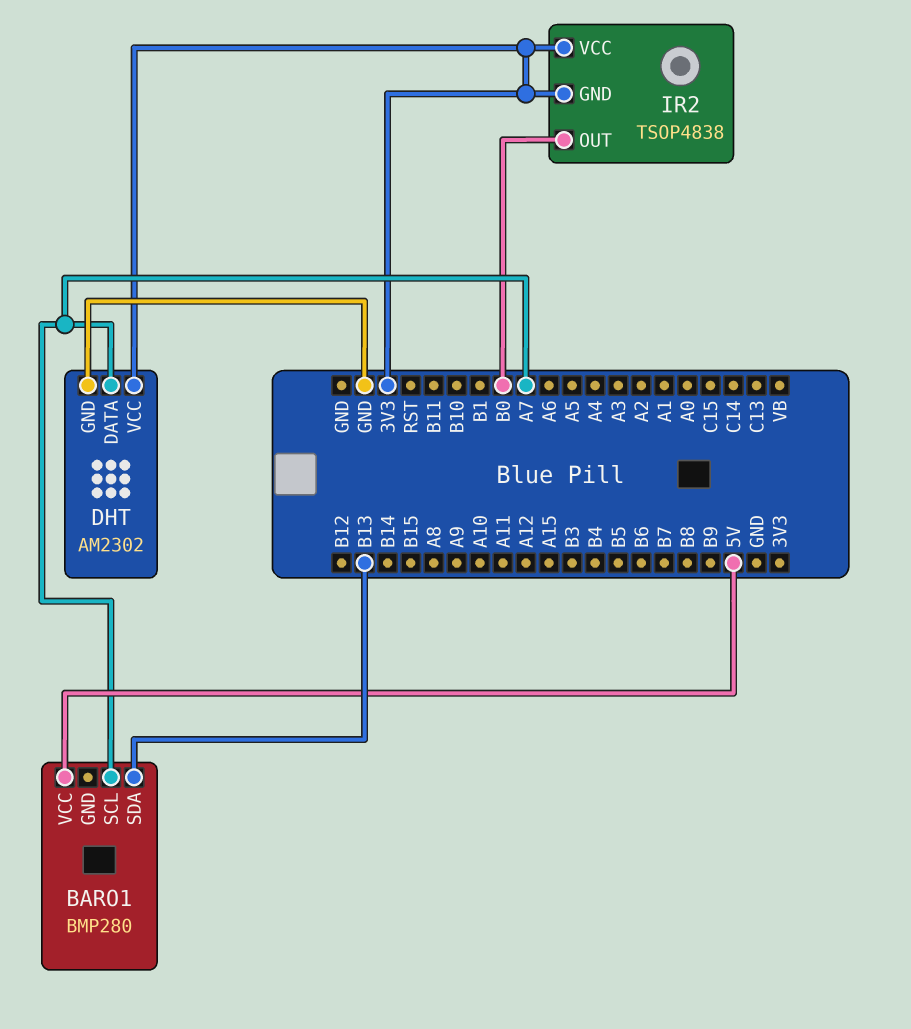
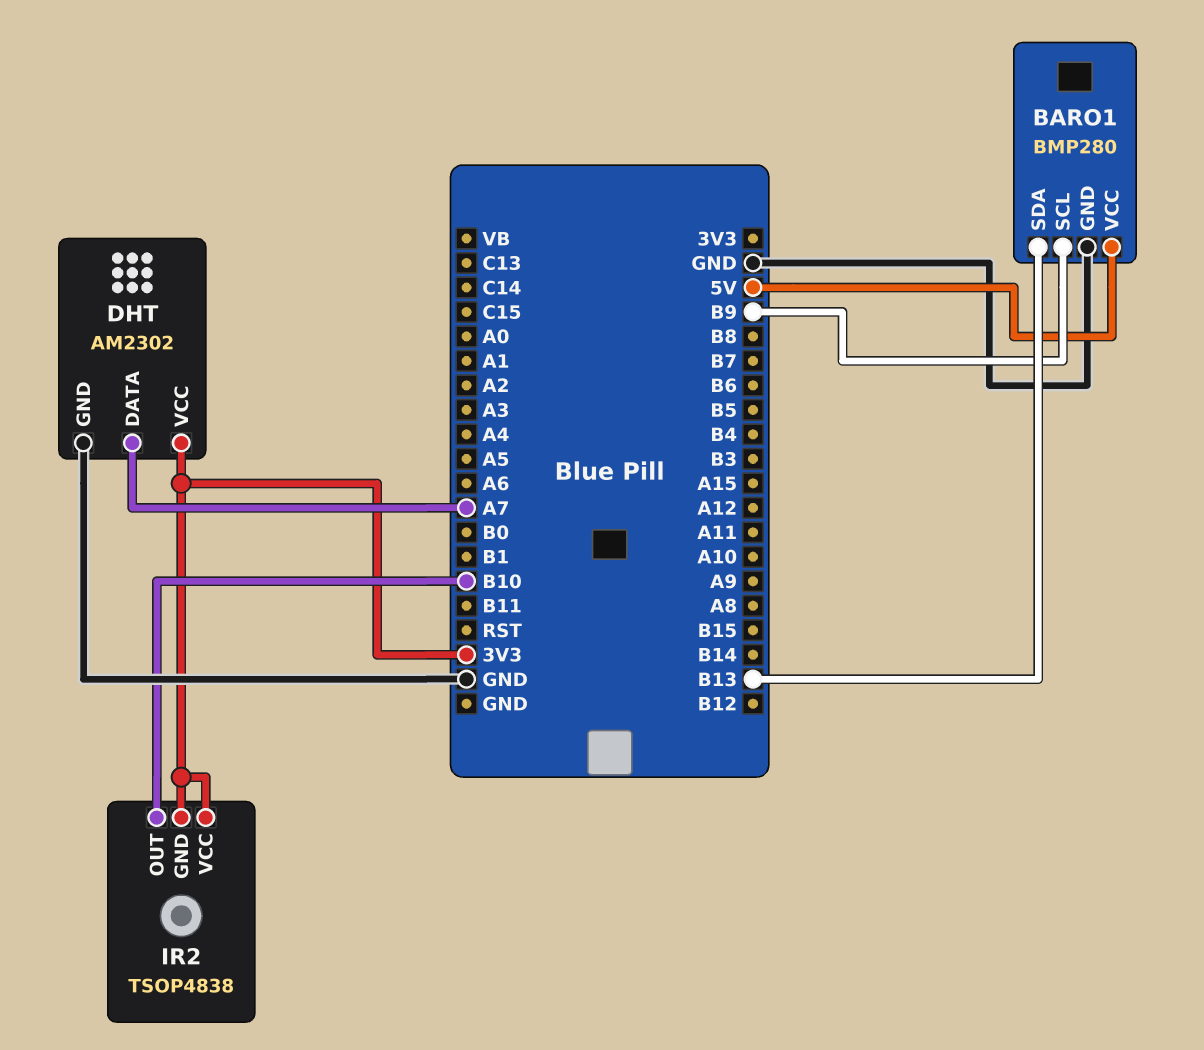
BARO1 pin GND: none -> GND
BARO1 pin SCL: A7 -> B9
IR2 pin OUT: B0 -> B10

